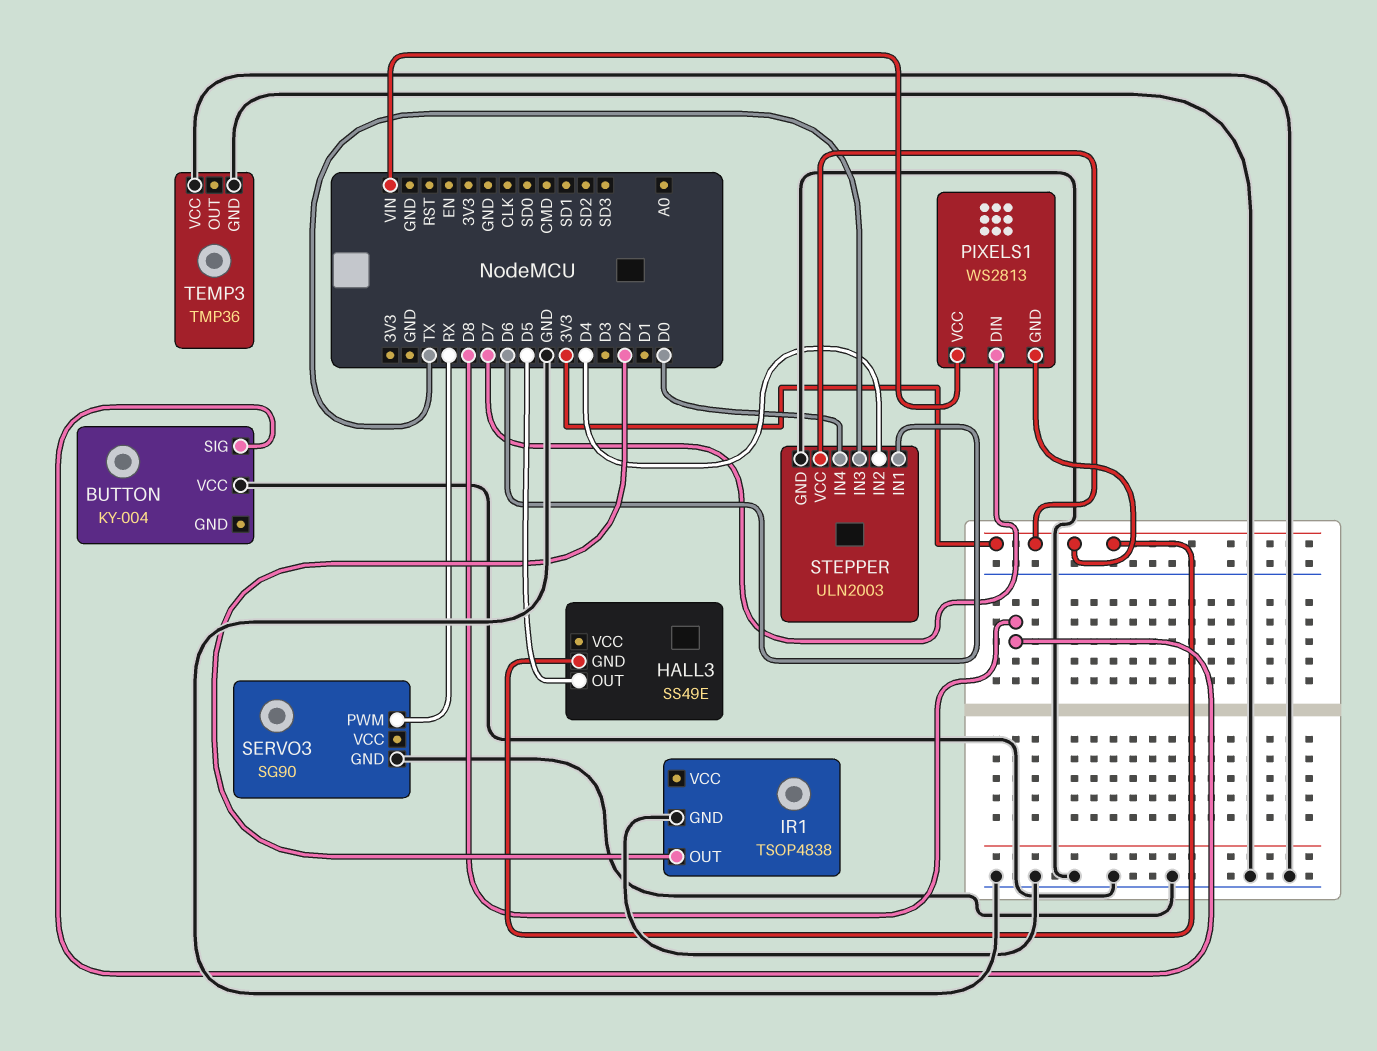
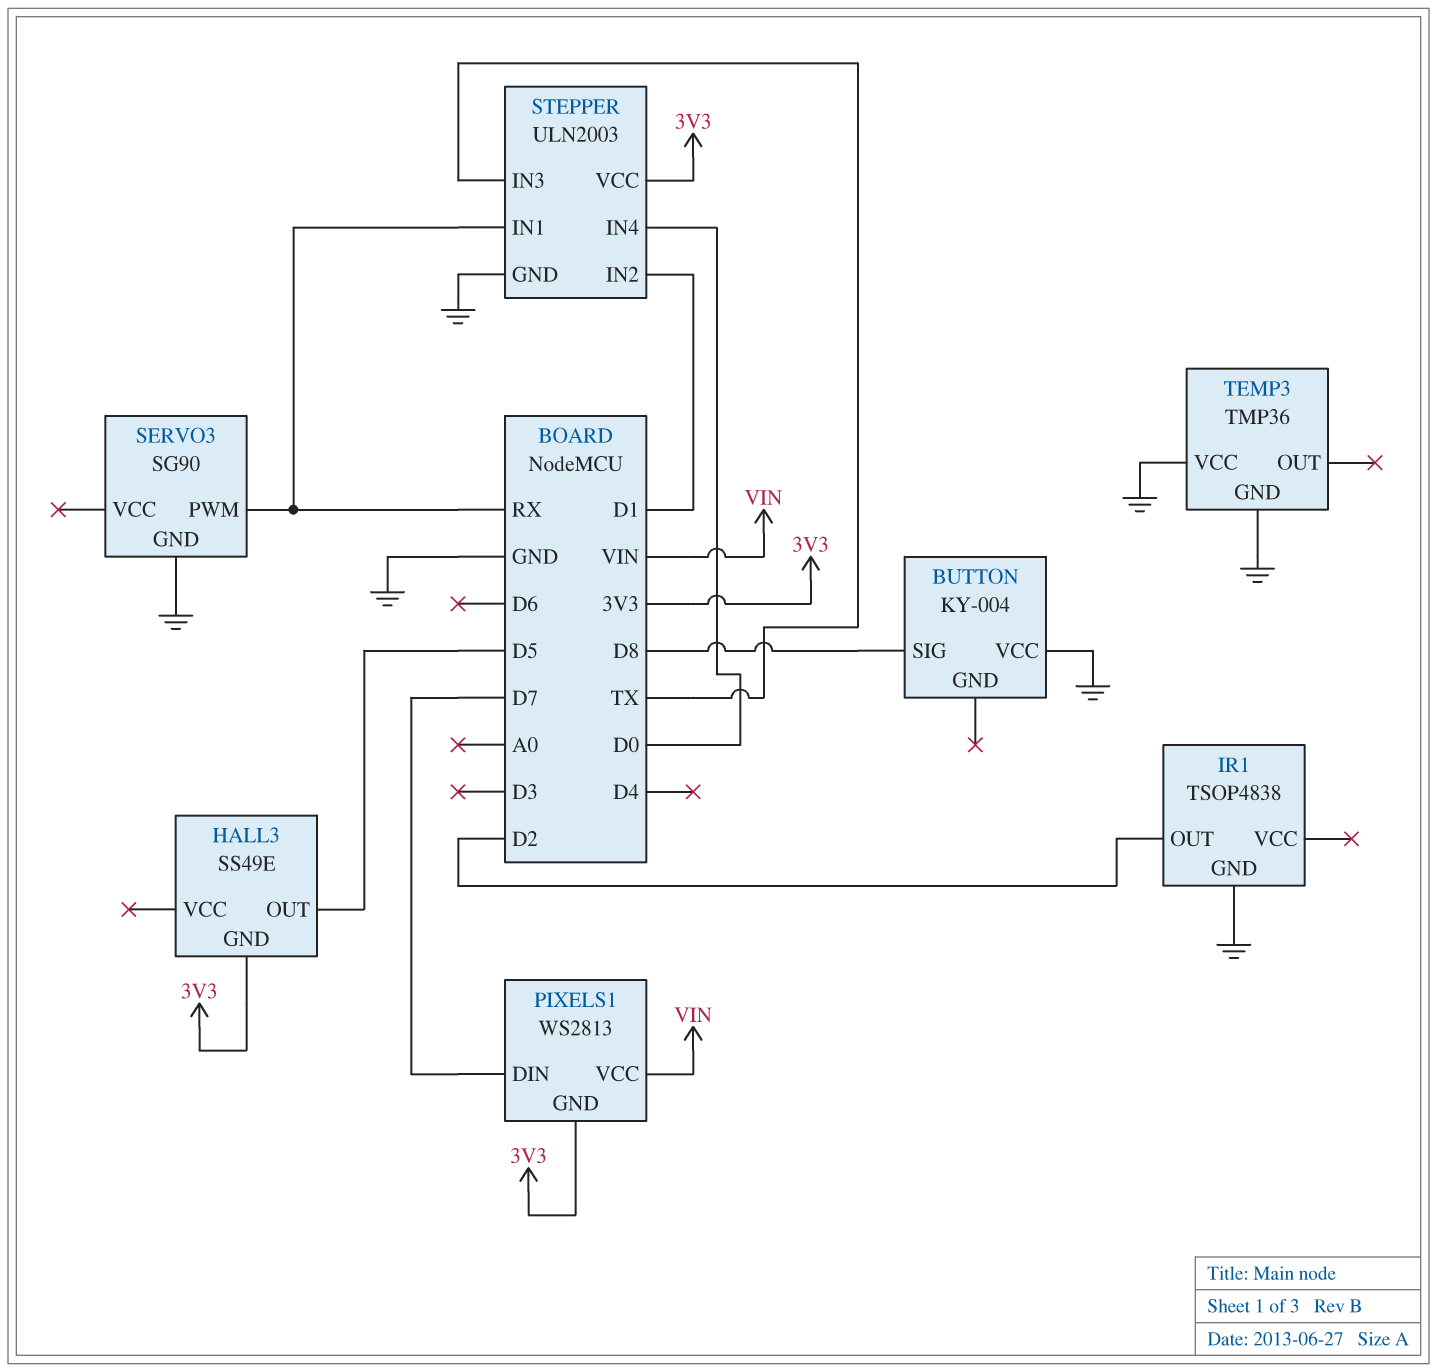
STEPPER pin IN1: D6 -> RX
STEPPER pin IN2: D4 -> D1

